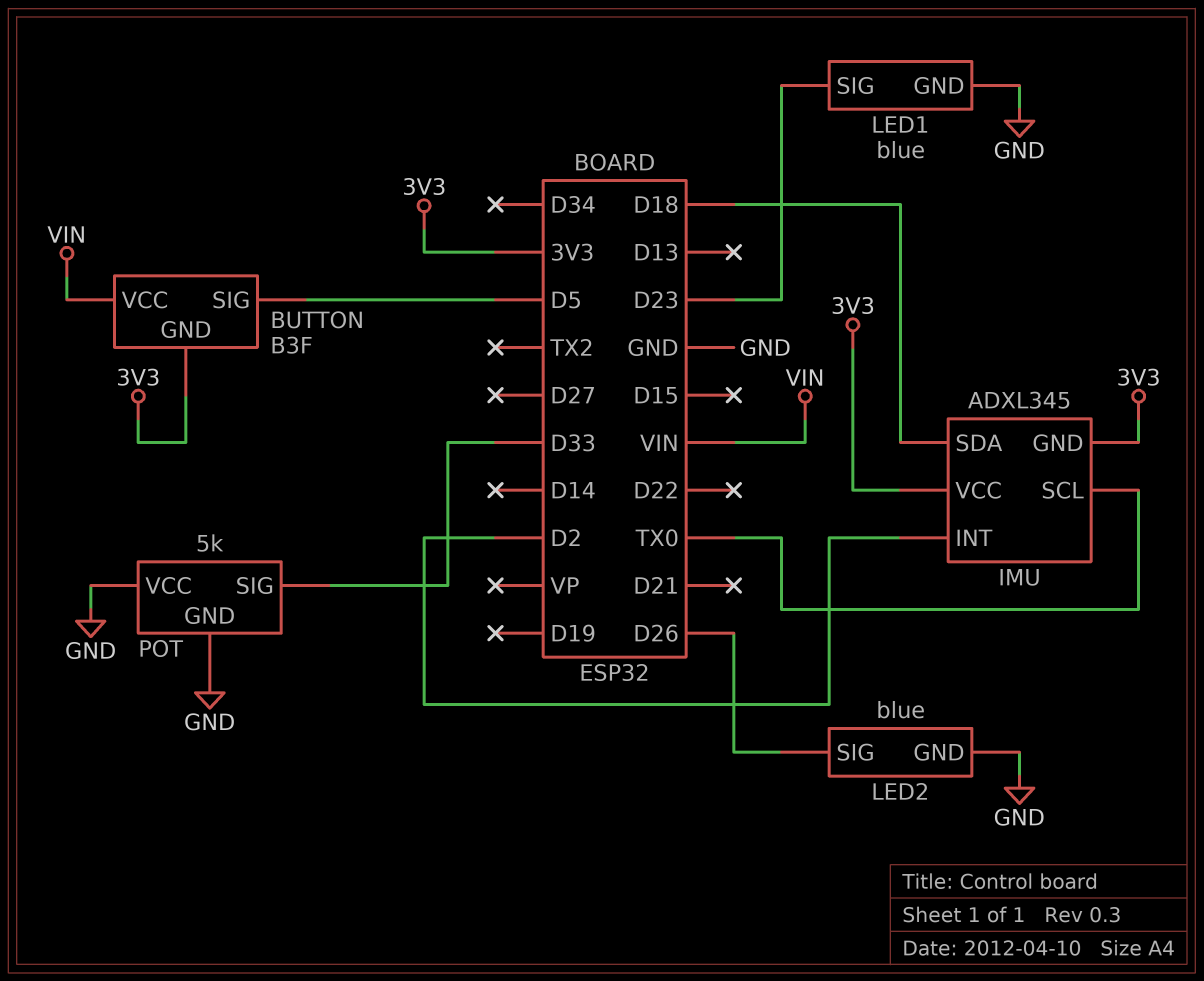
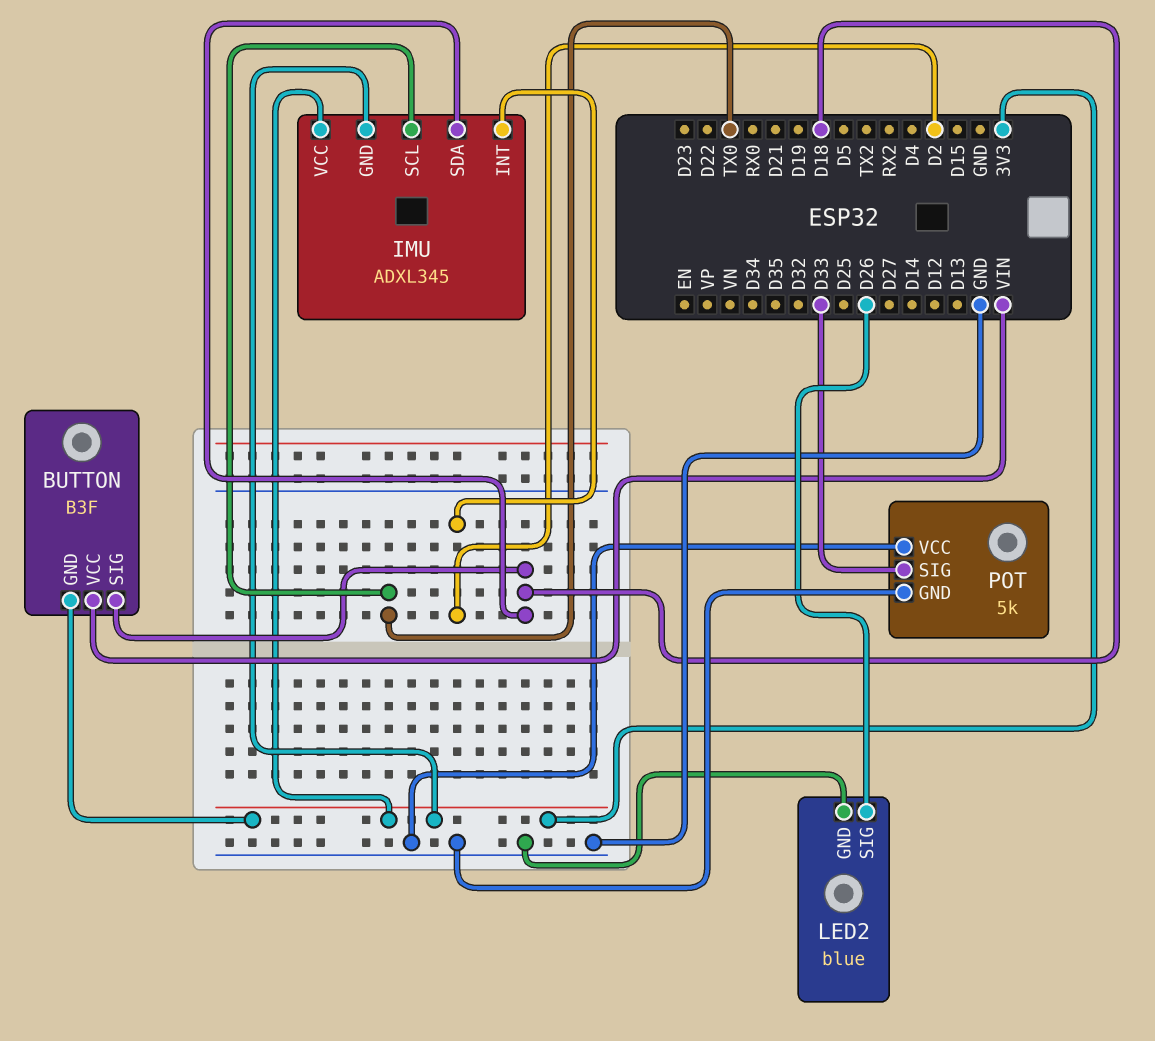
BUTTON pin SIG: D5 -> D18
LED1: blue -> none
LED1 pin GND: GND -> none
LED1 pin SIG: D23 -> none

